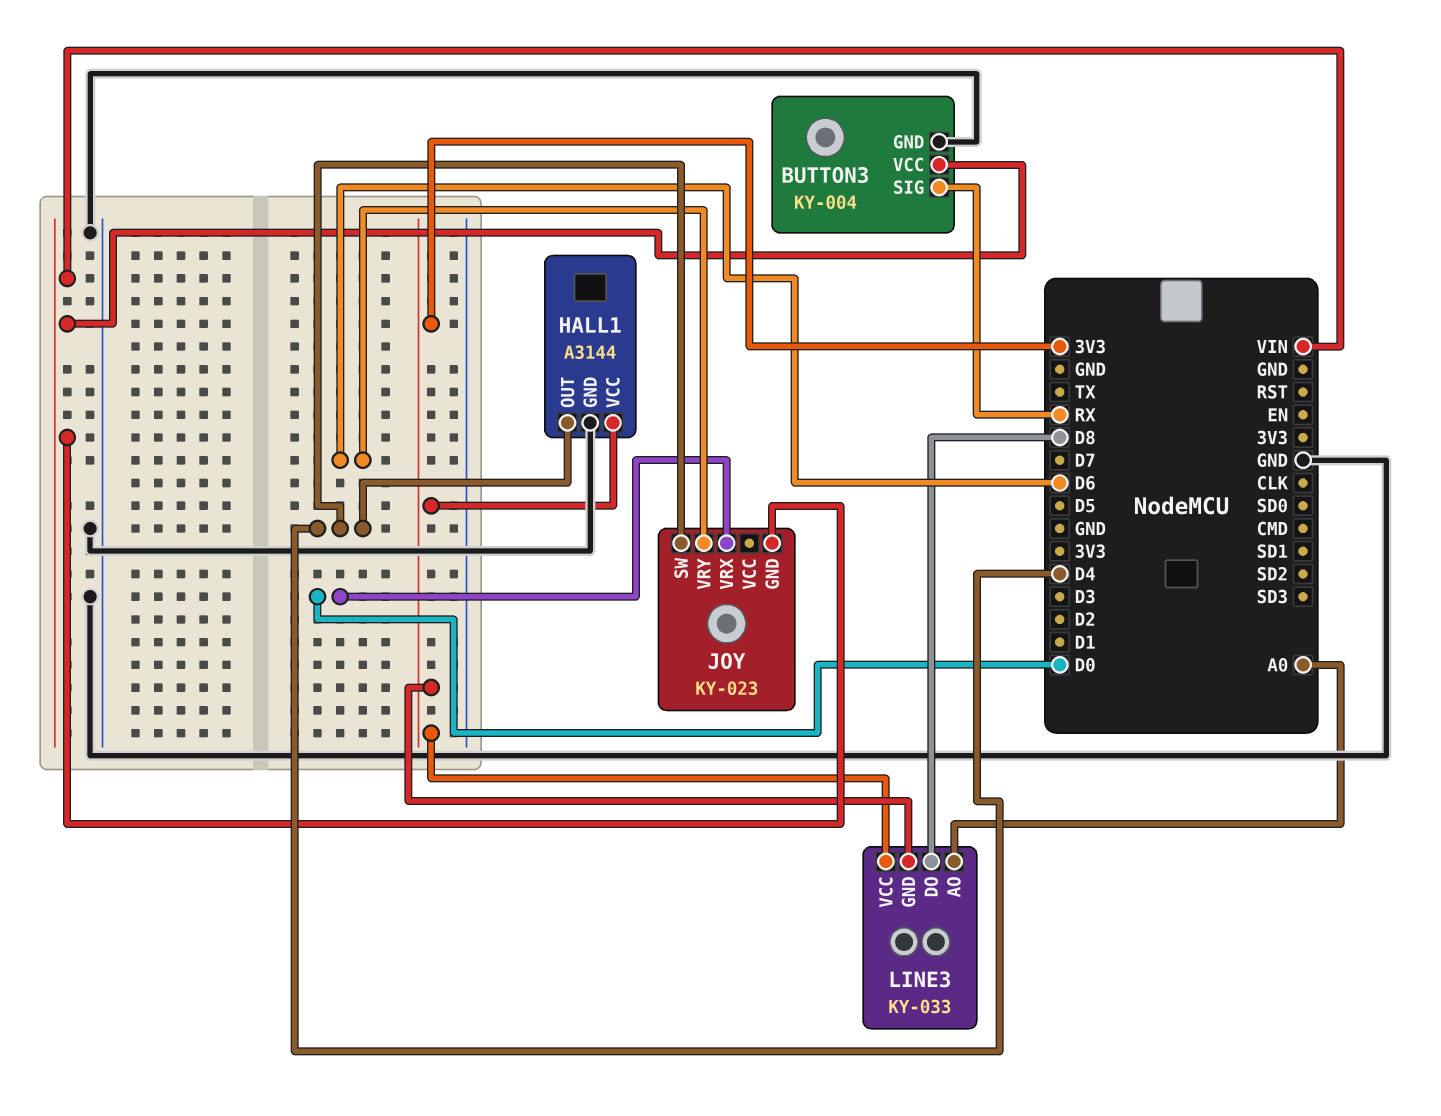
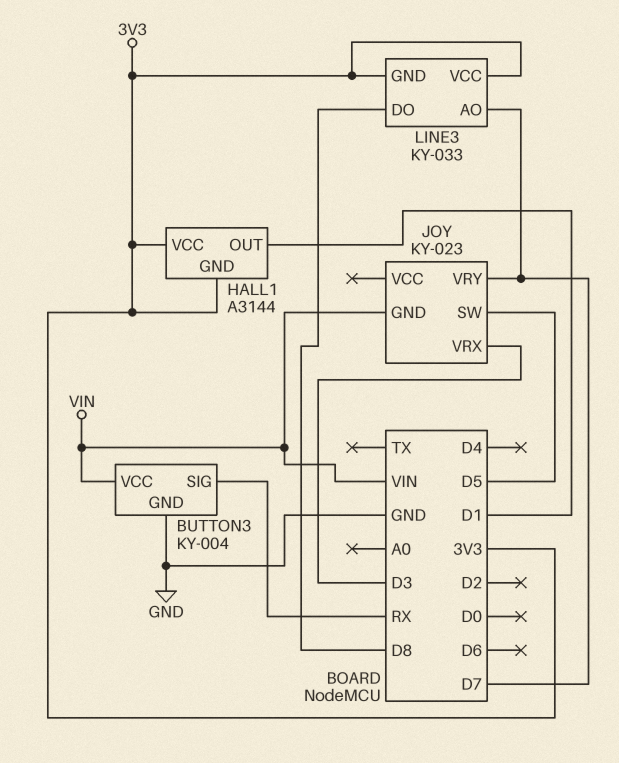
HALL1 pin GND: GND -> 3V3
HALL1 pin OUT: D4 -> D1
JOY pin SW: D4 -> D5
JOY pin VRX: D0 -> D3
JOY pin VRY: D6 -> D7
LINE3 pin AO: A0 -> D7

